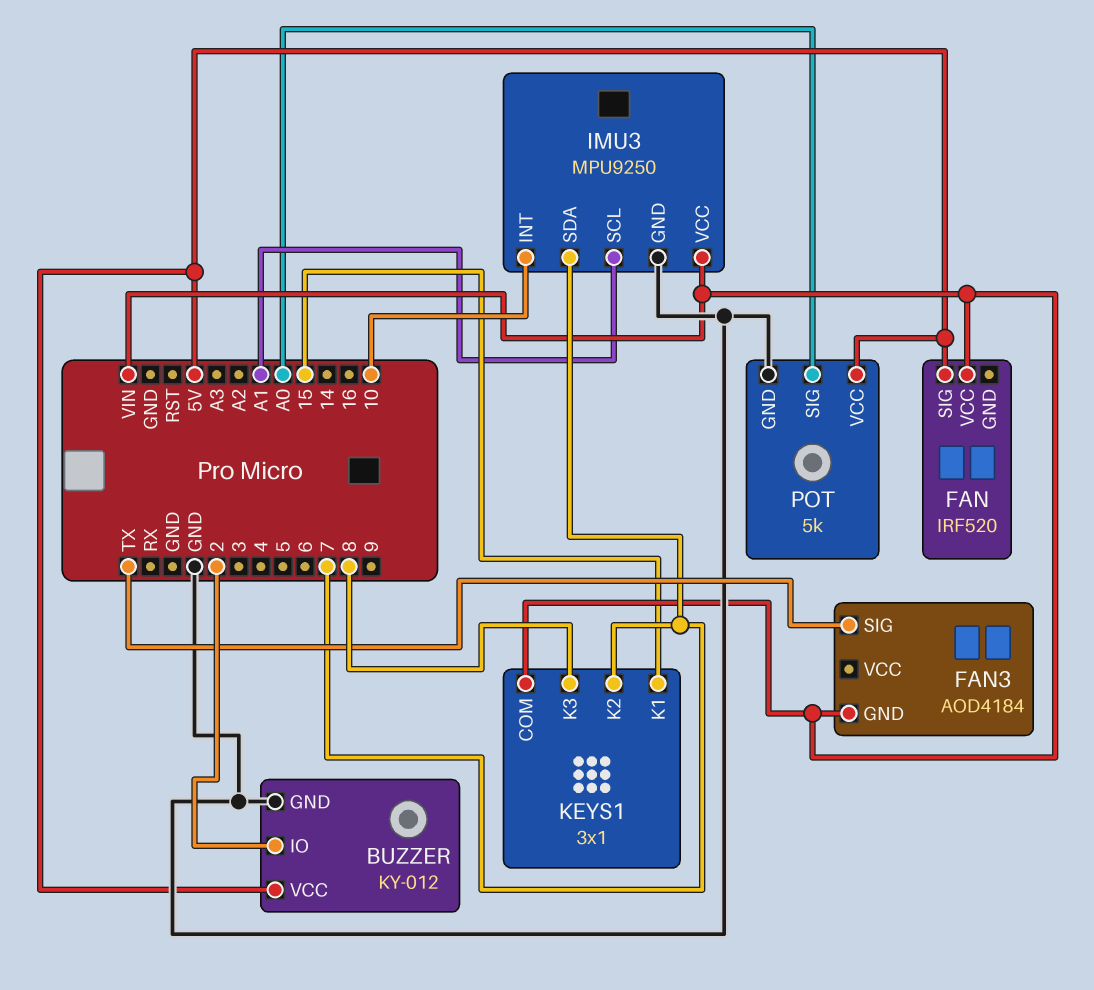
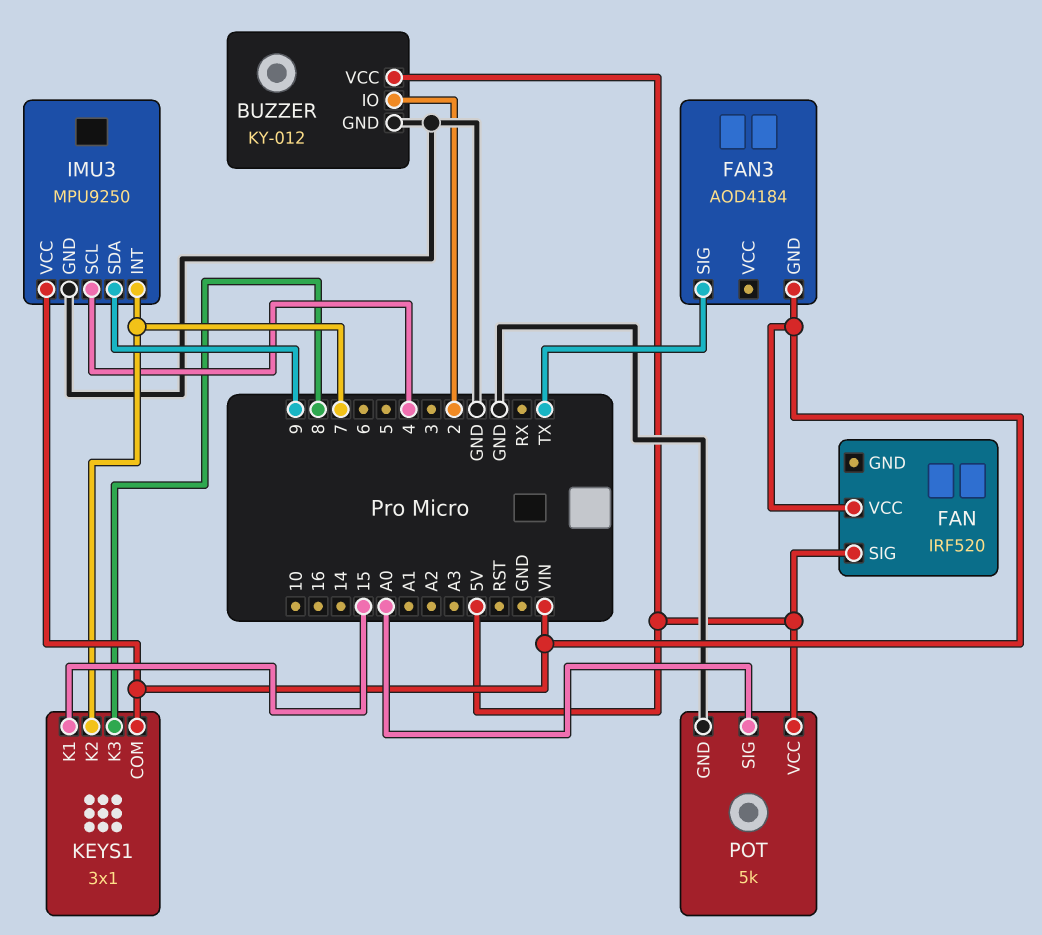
IMU3 pin INT: 10 -> 7
IMU3 pin SCL: A1 -> 4
IMU3 pin SDA: 7 -> 9

